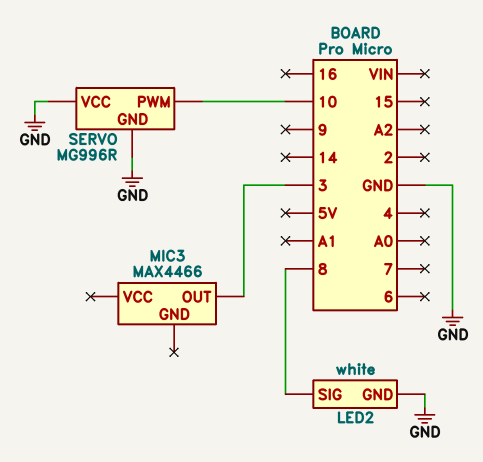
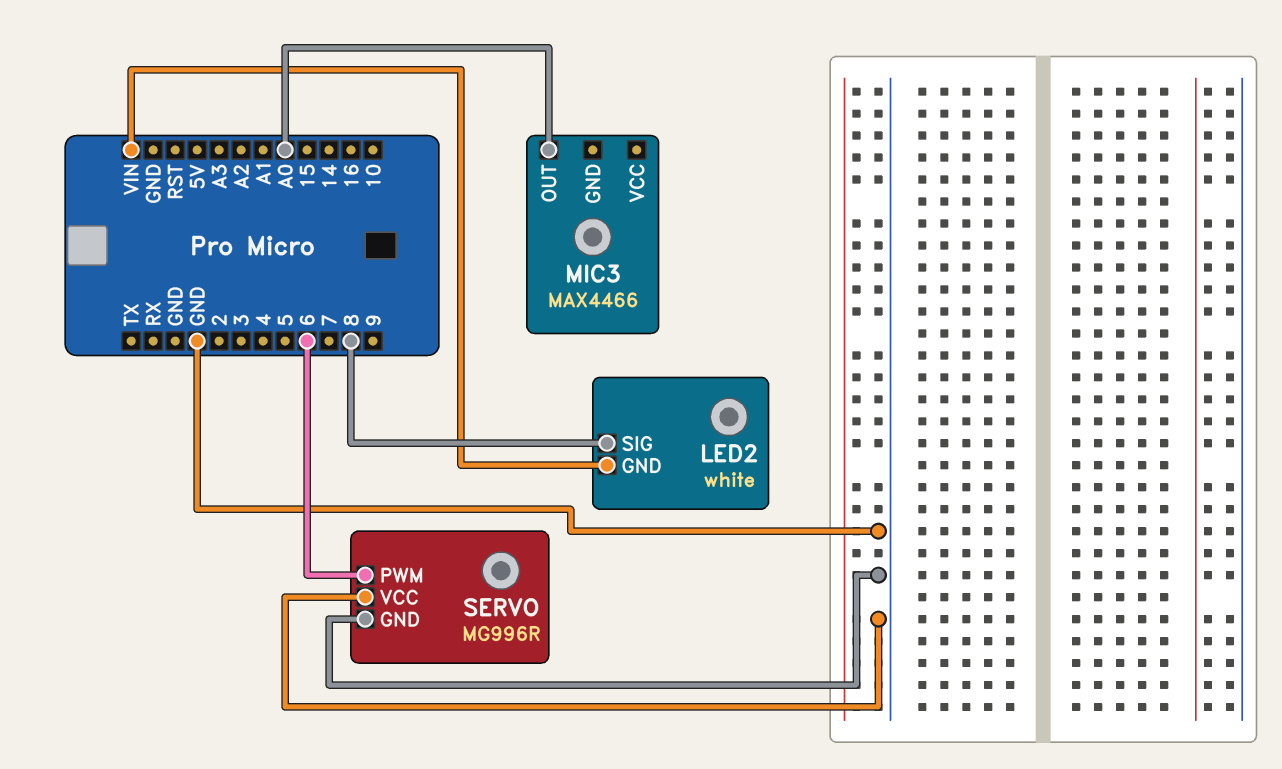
LED2 pin GND: GND -> VIN
MIC3 pin OUT: 3 -> A0
SERVO pin PWM: 10 -> 6

